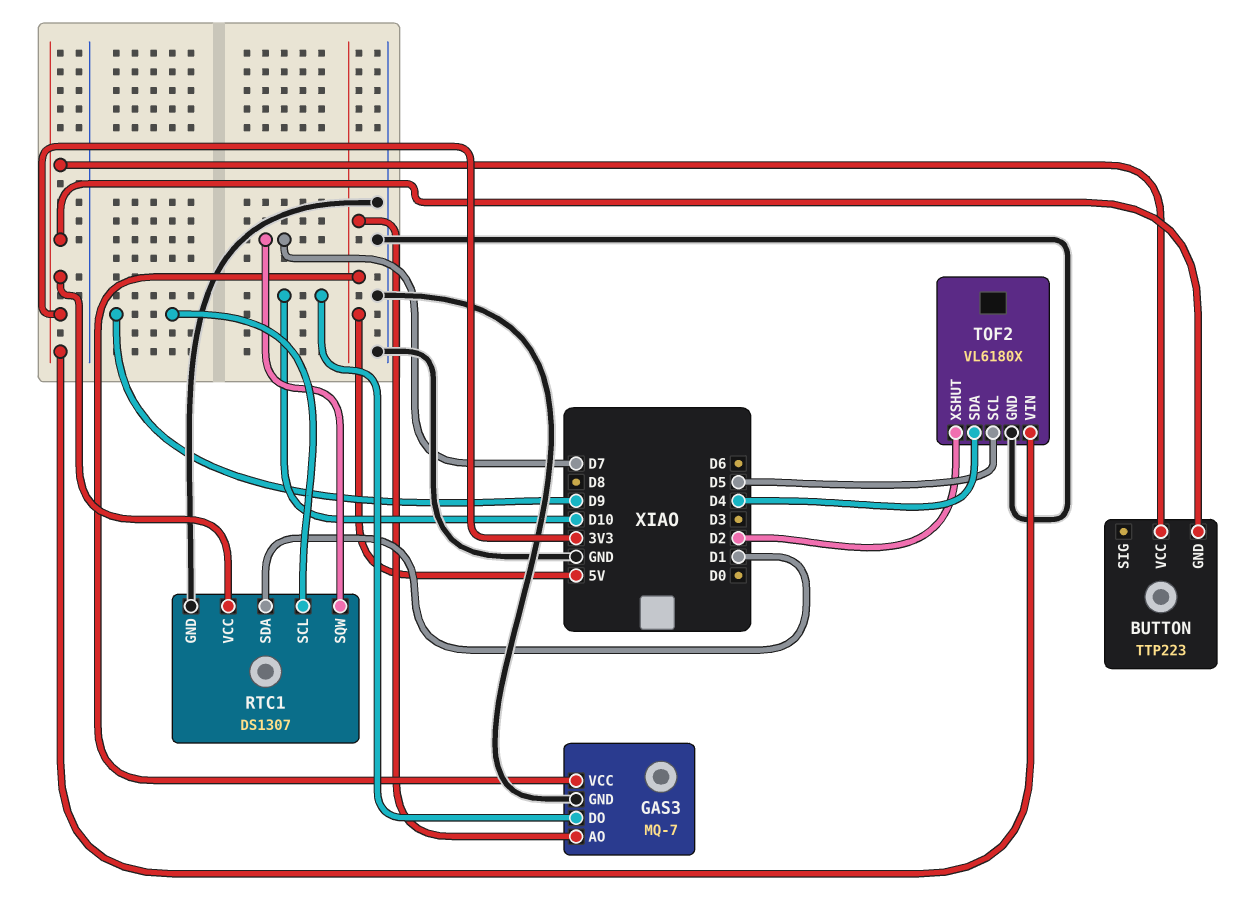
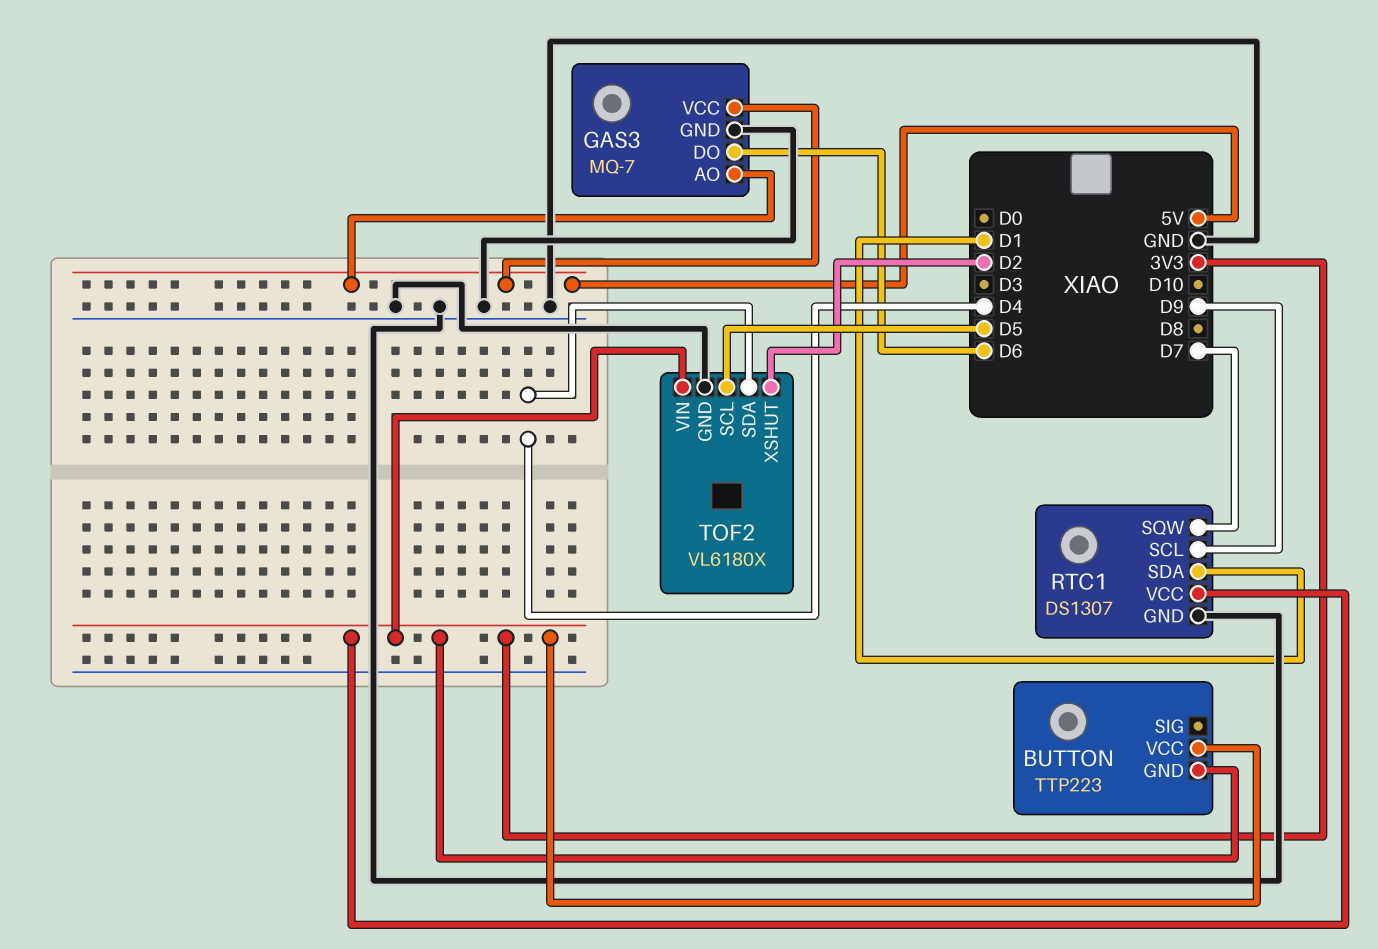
GAS3 pin DO: D10 -> D6

